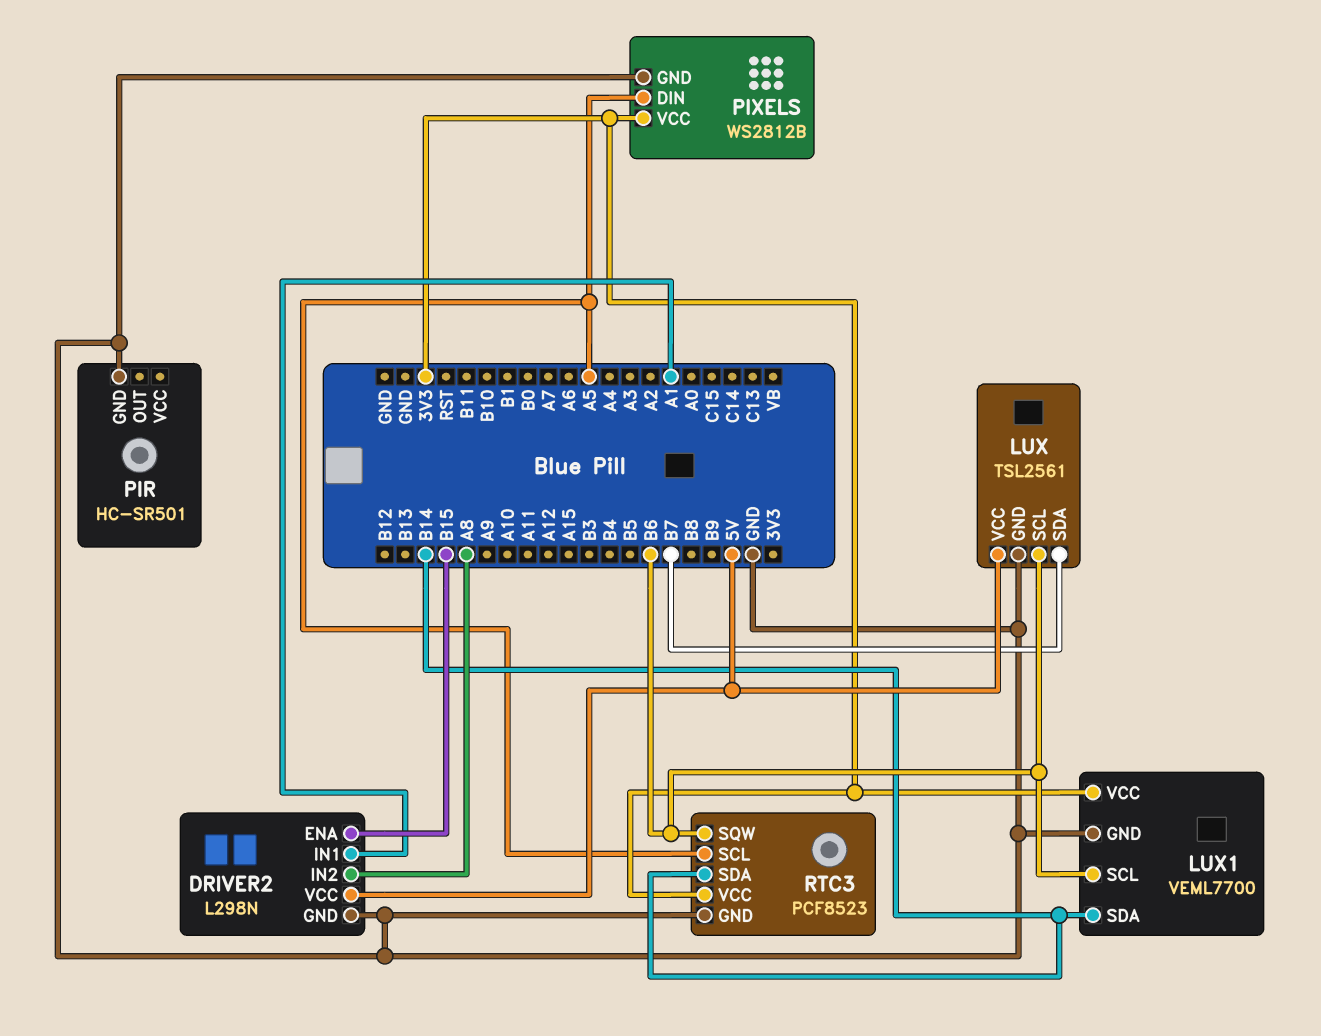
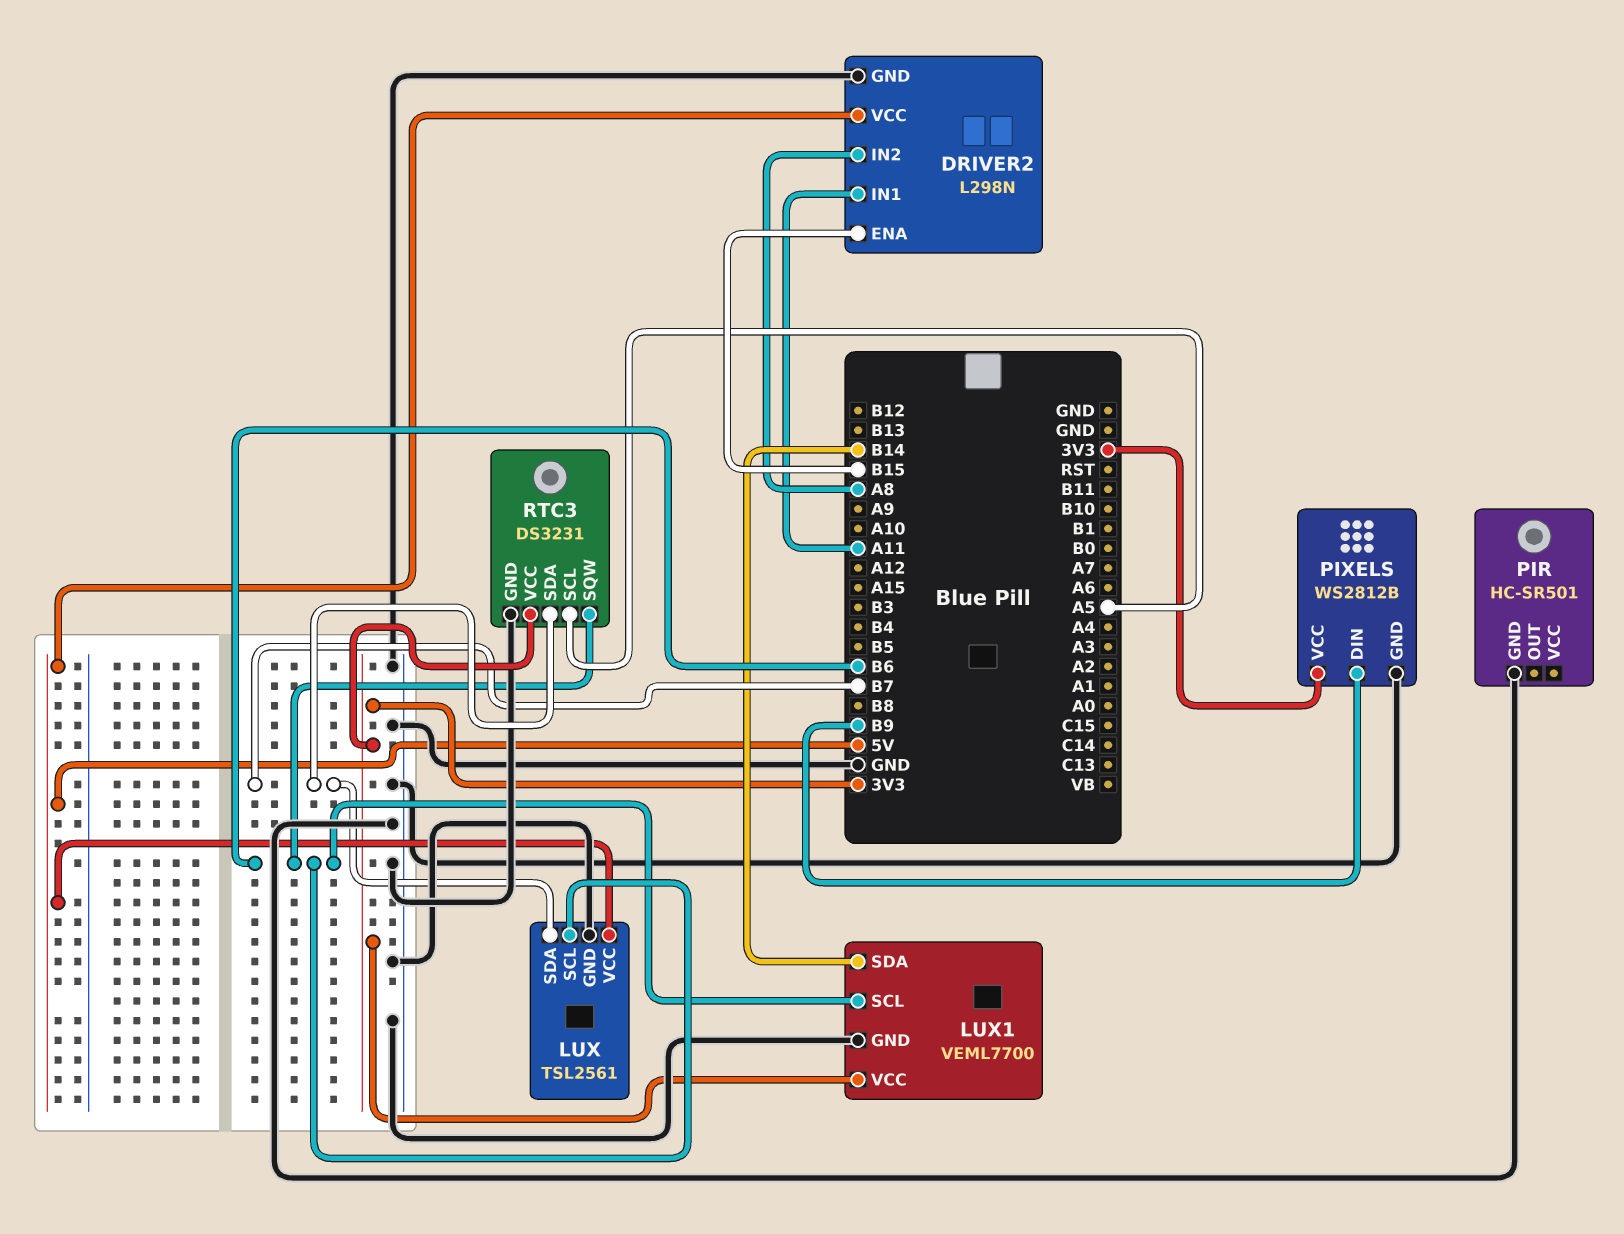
DRIVER2 pin IN1: A1 -> A11
PIXELS pin DIN: A5 -> B9
RTC3: PCF8523 -> DS3231
RTC3 pin SDA: B14 -> B7

